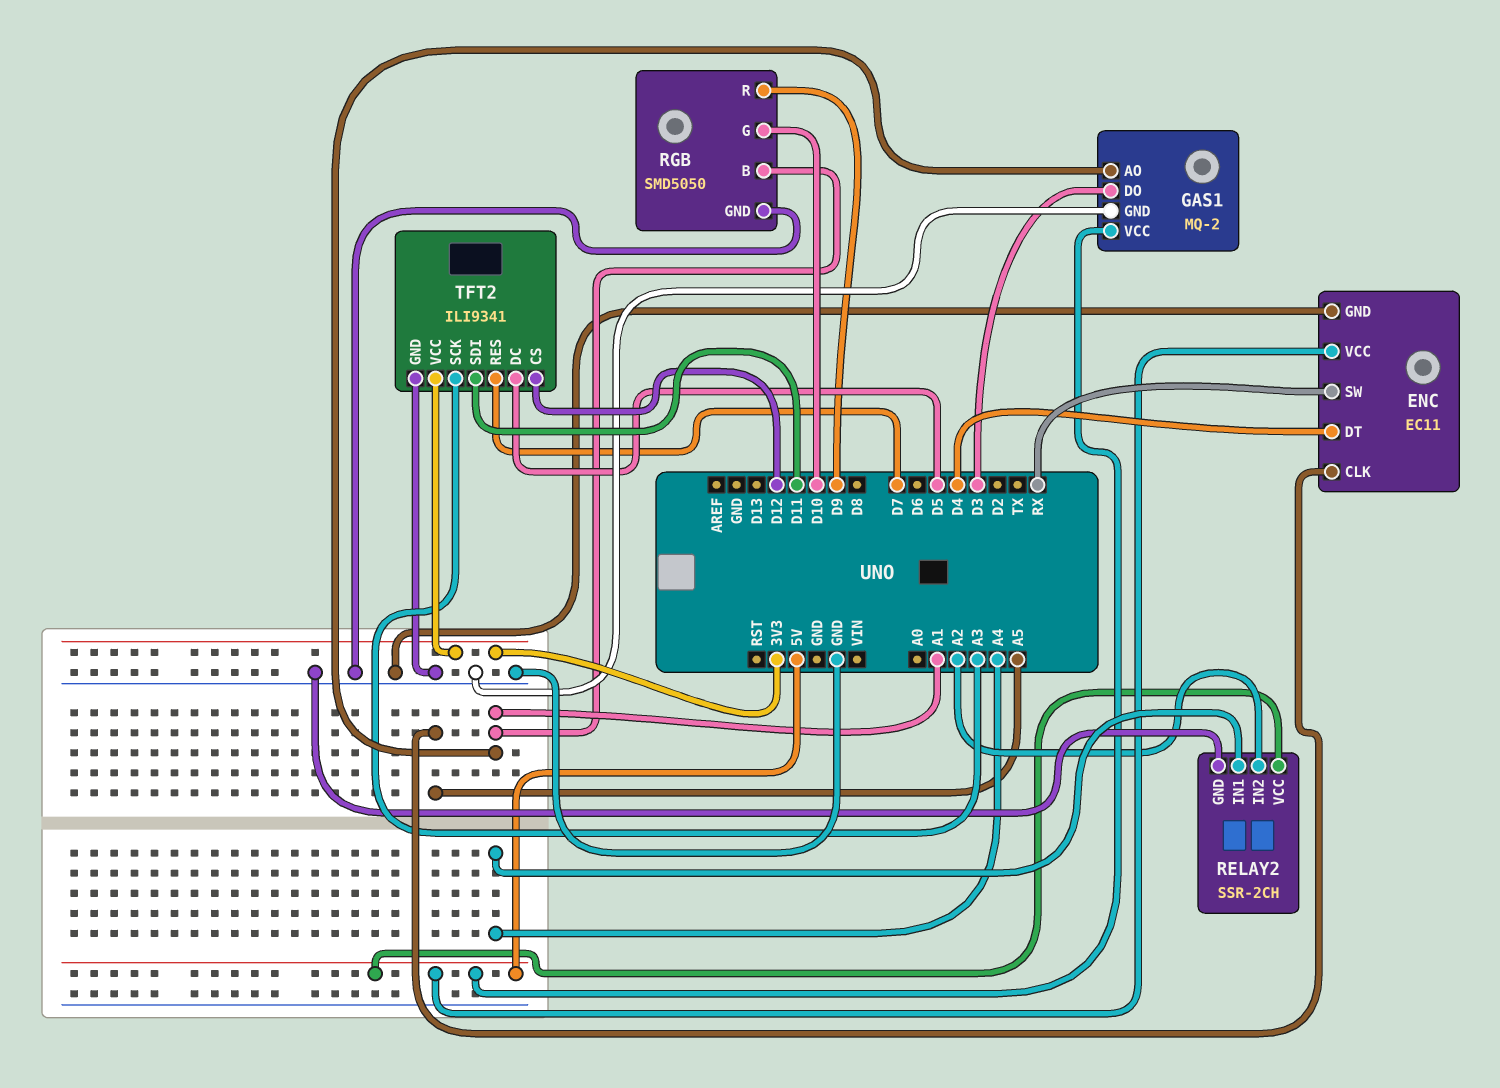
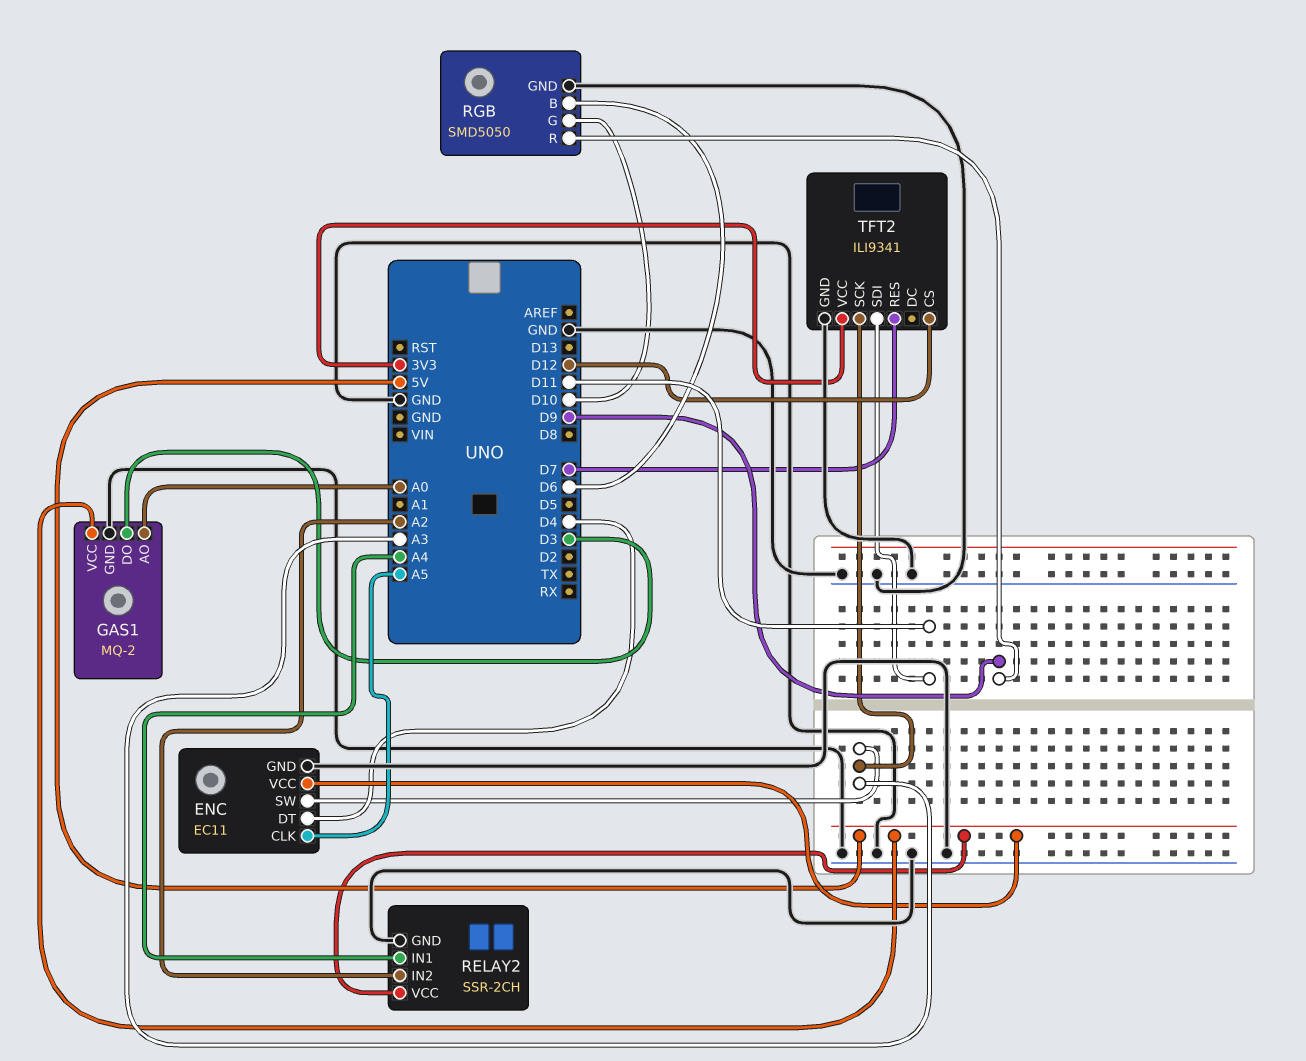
ENC pin SW: RX -> A3
GAS1 pin AO: A1 -> A0
RGB pin B: A1 -> D6
TFT2 pin DC: D5 -> none

